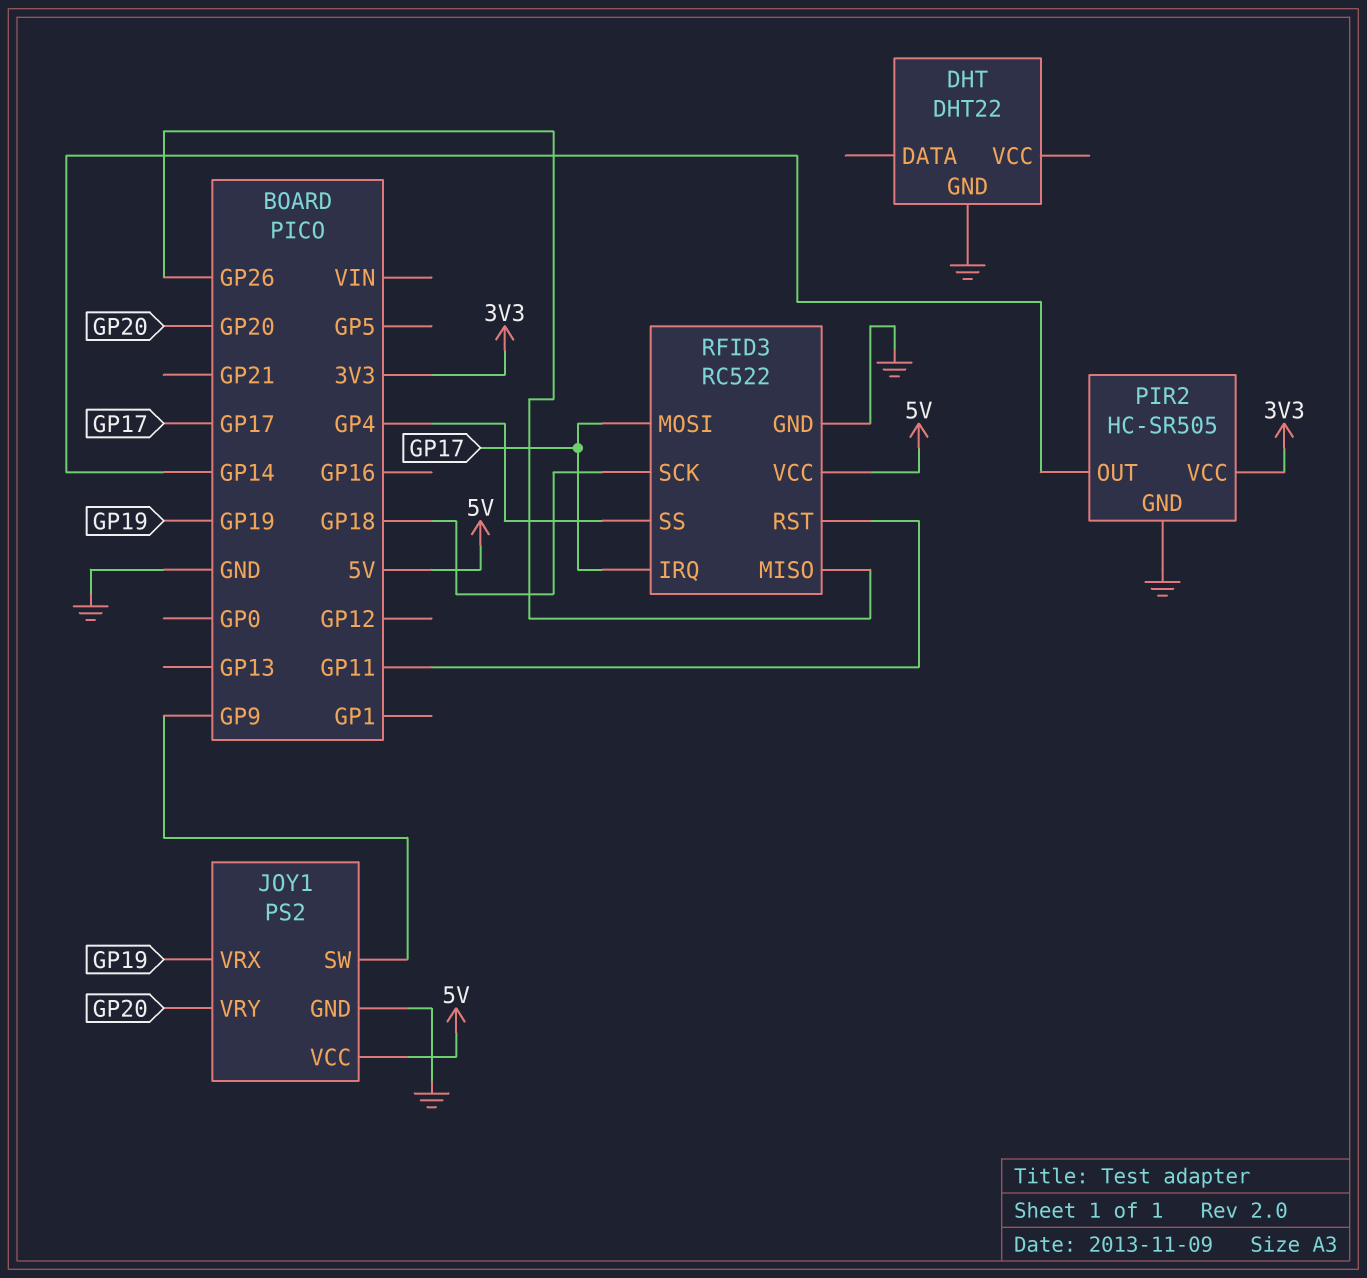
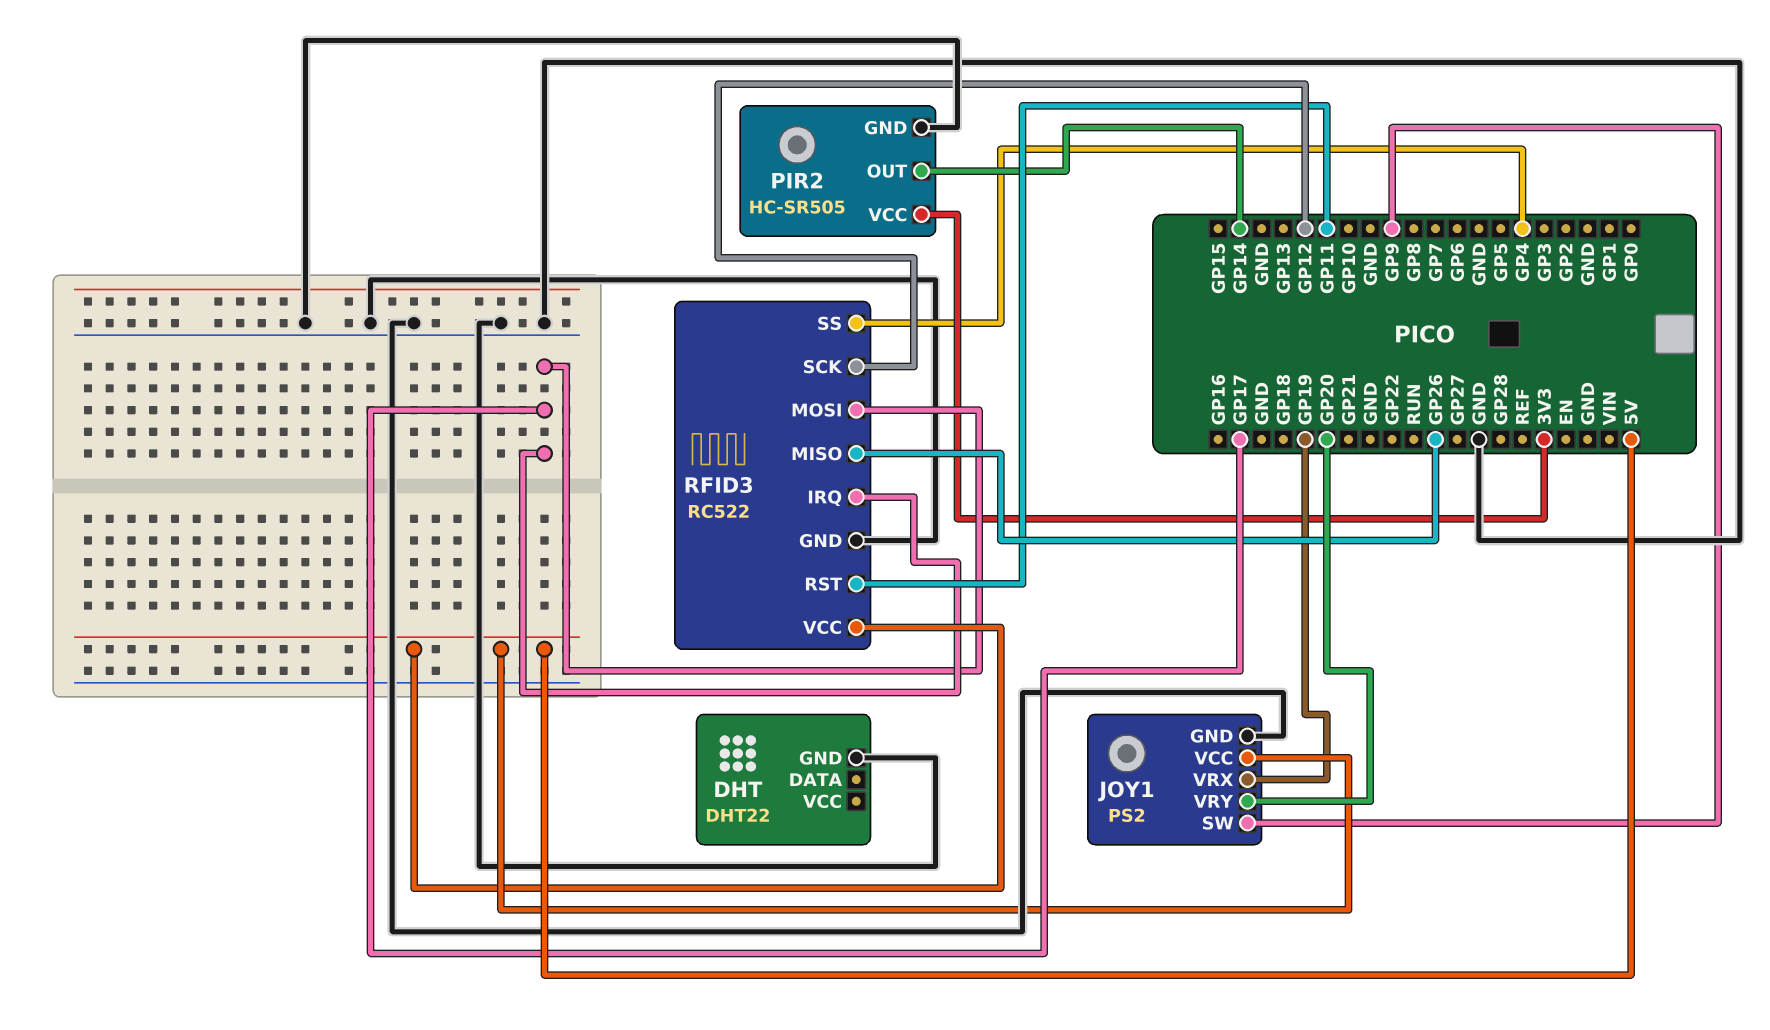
RFID3 pin SCK: GP18 -> GP12

